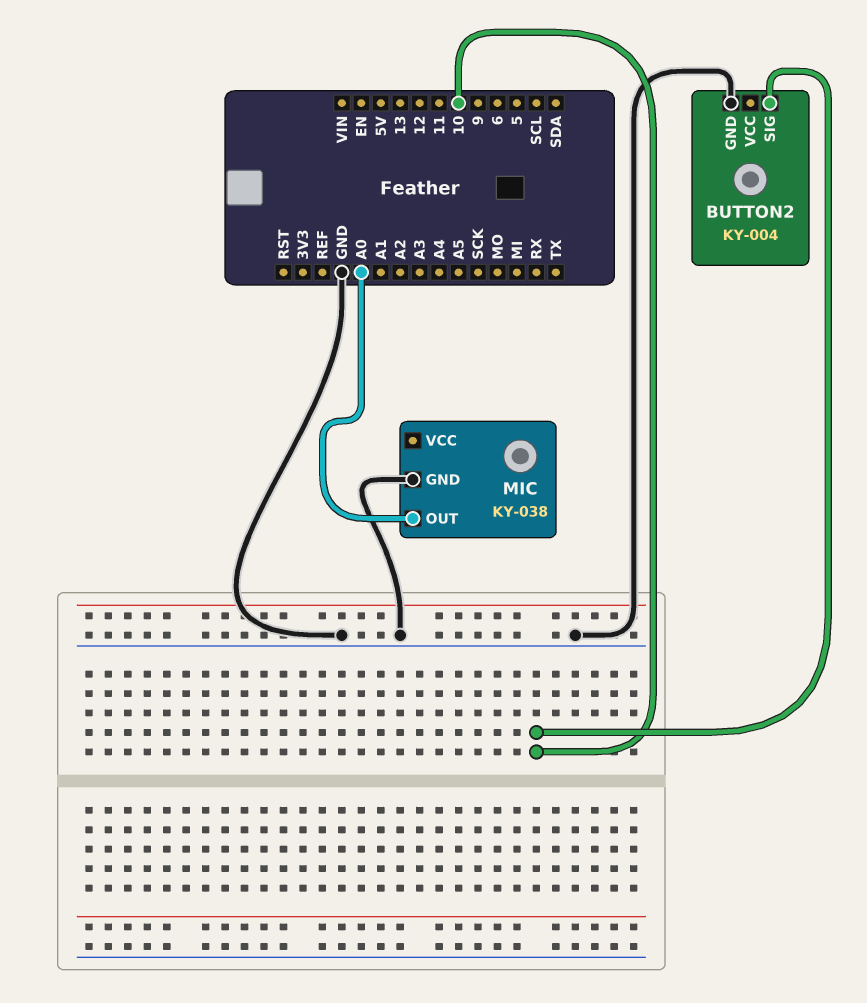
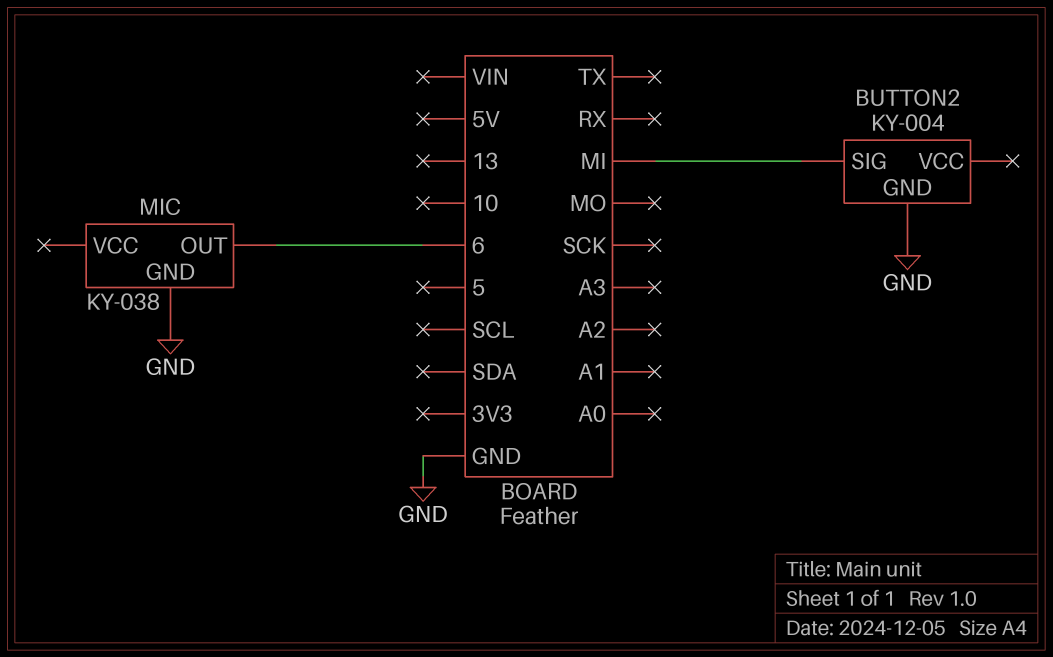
BUTTON2 pin SIG: 10 -> MI
MIC pin OUT: A0 -> 6

